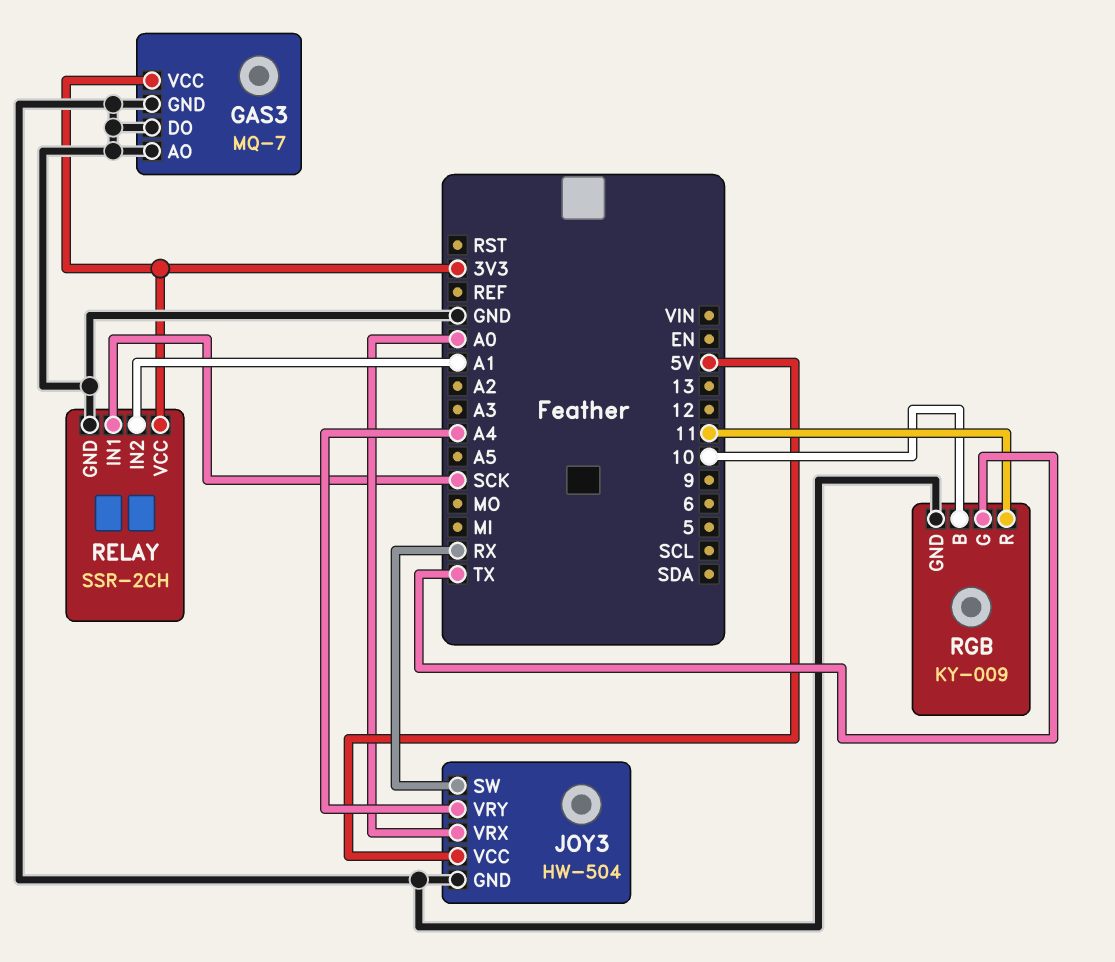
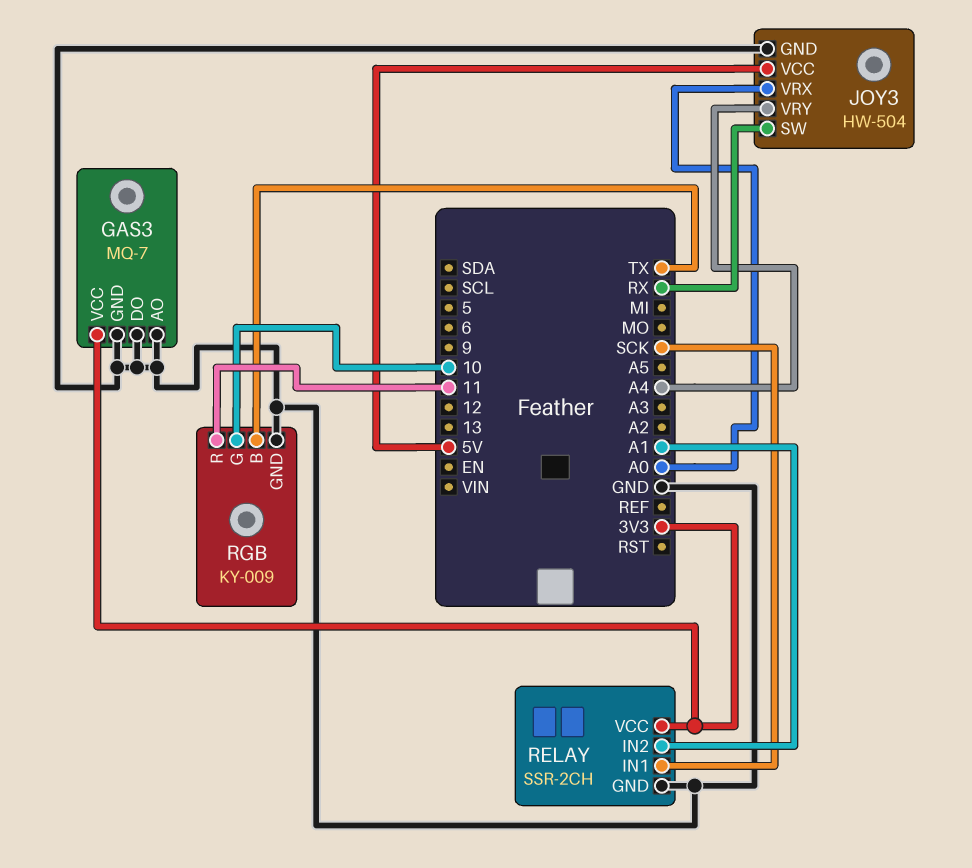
RGB pin B: 10 -> TX
RGB pin G: TX -> 10

